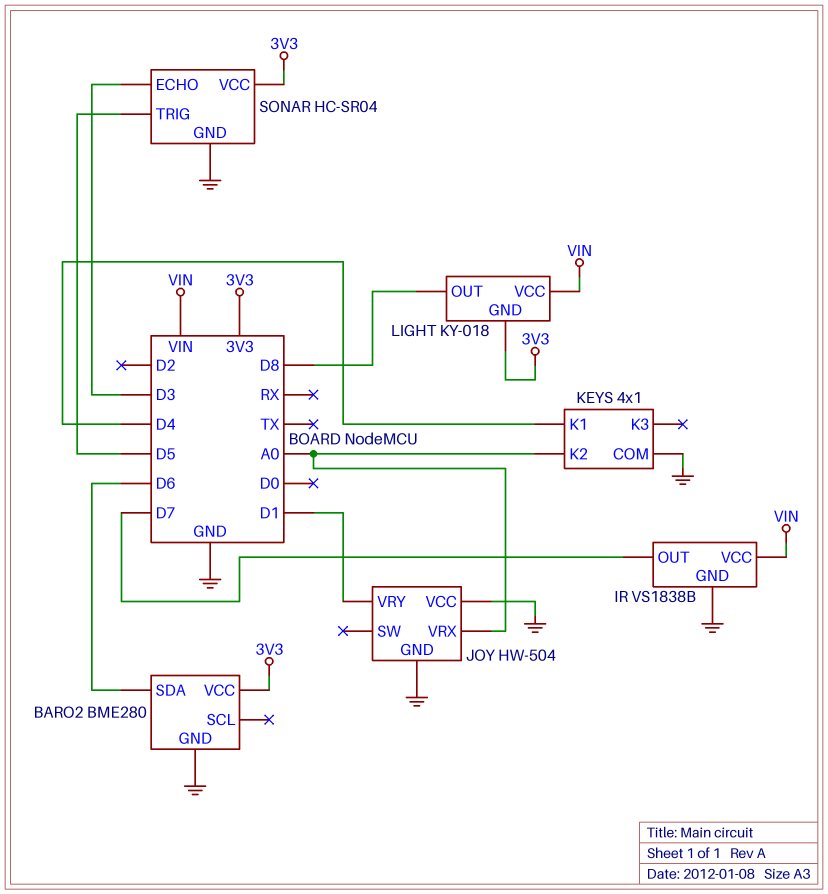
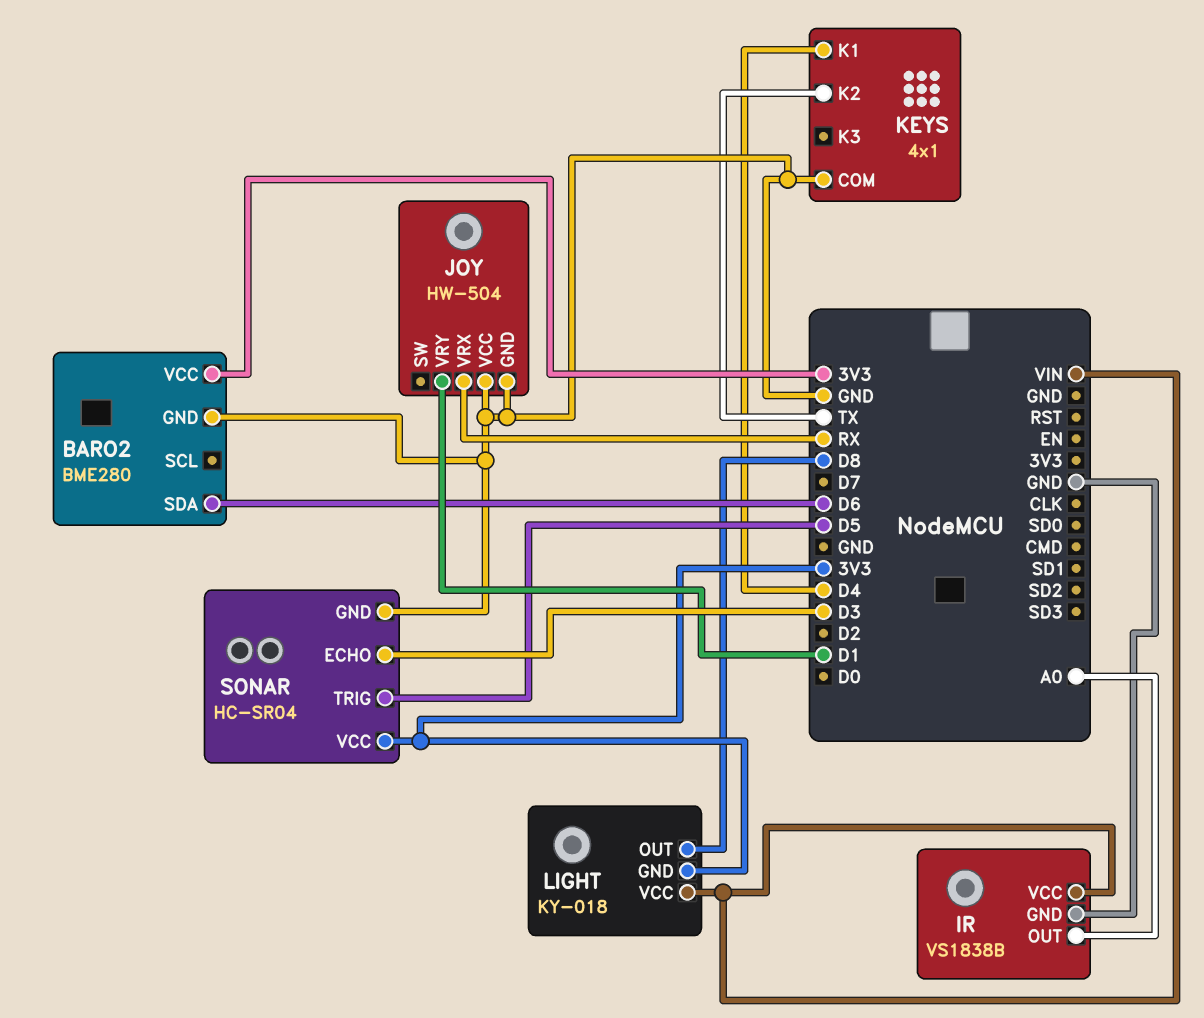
IR pin OUT: D7 -> A0
JOY pin VRX: A0 -> RX
KEYS pin K2: A0 -> TX

